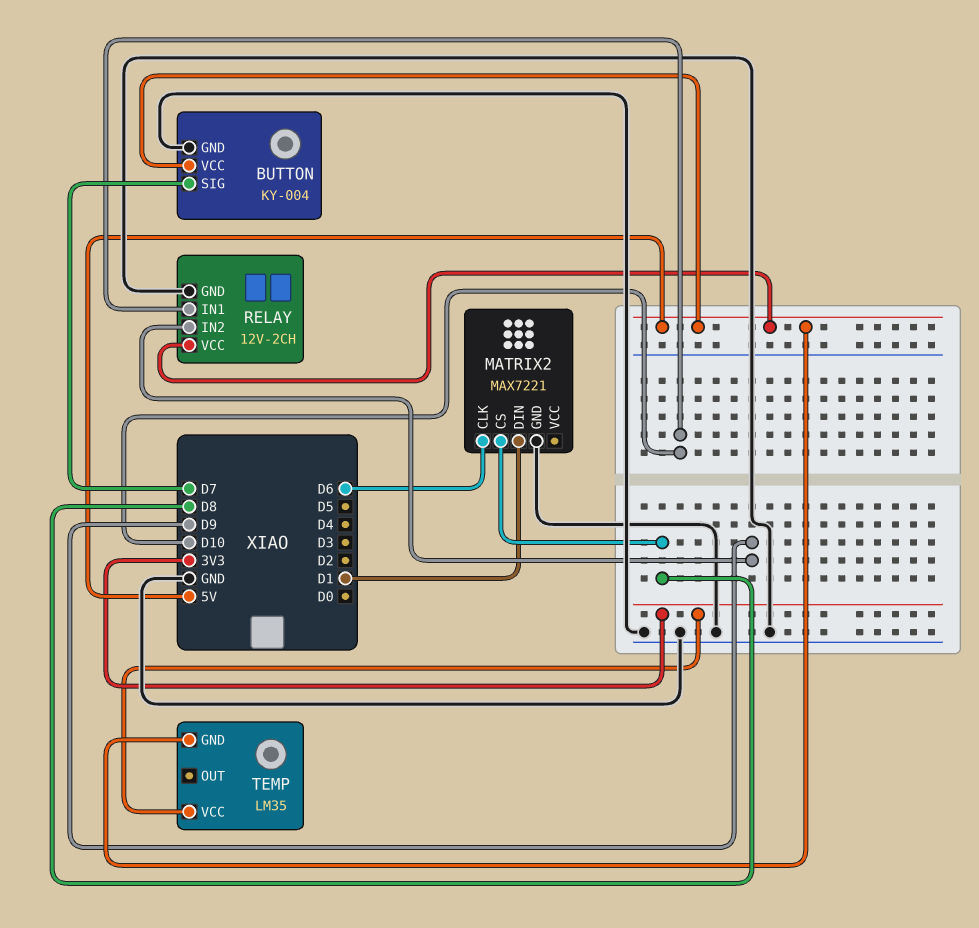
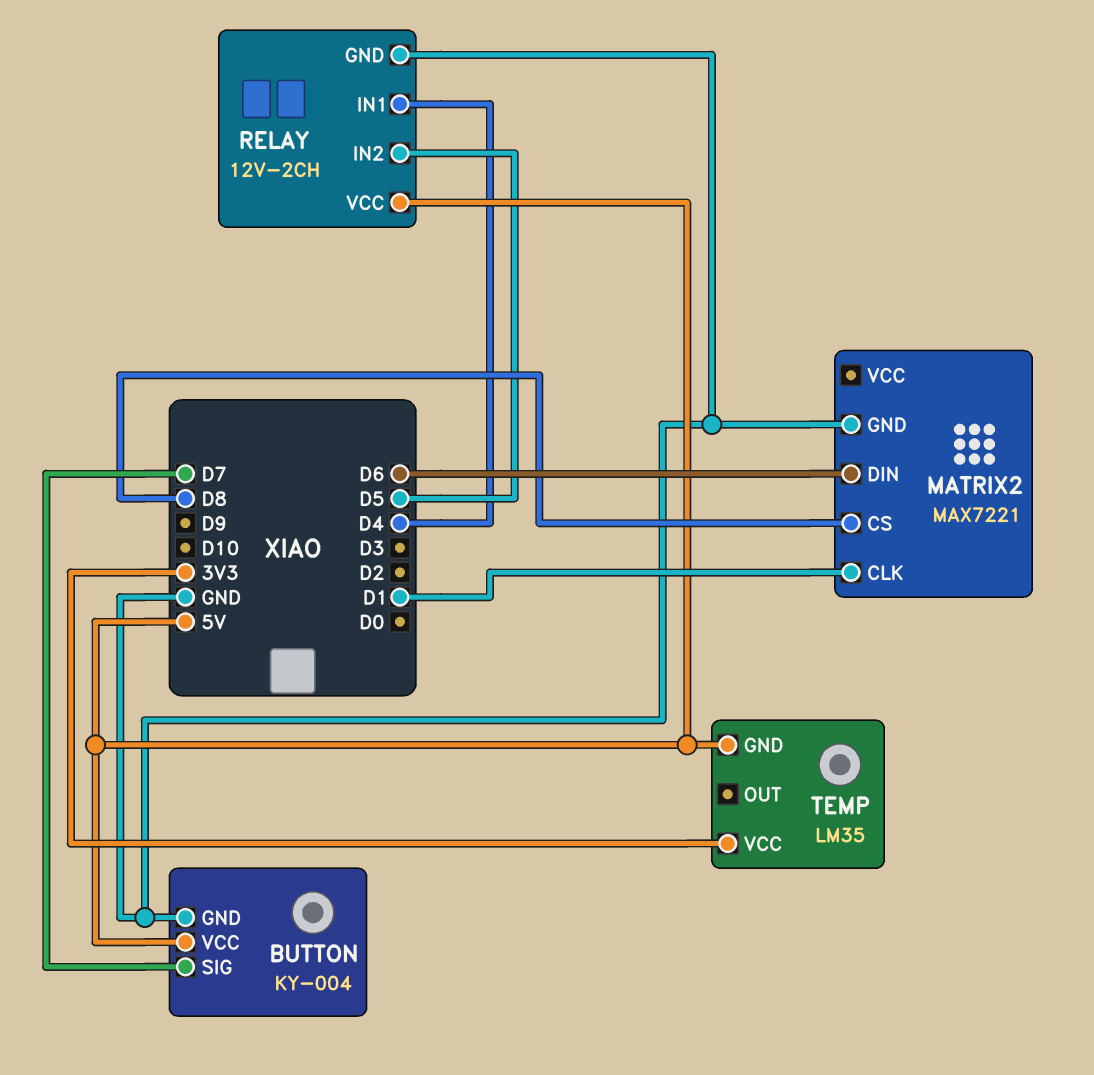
MATRIX2 pin CLK: D6 -> D1
MATRIX2 pin DIN: D1 -> D6
RELAY pin IN1: D10 -> D4
RELAY pin IN2: D9 -> D5

